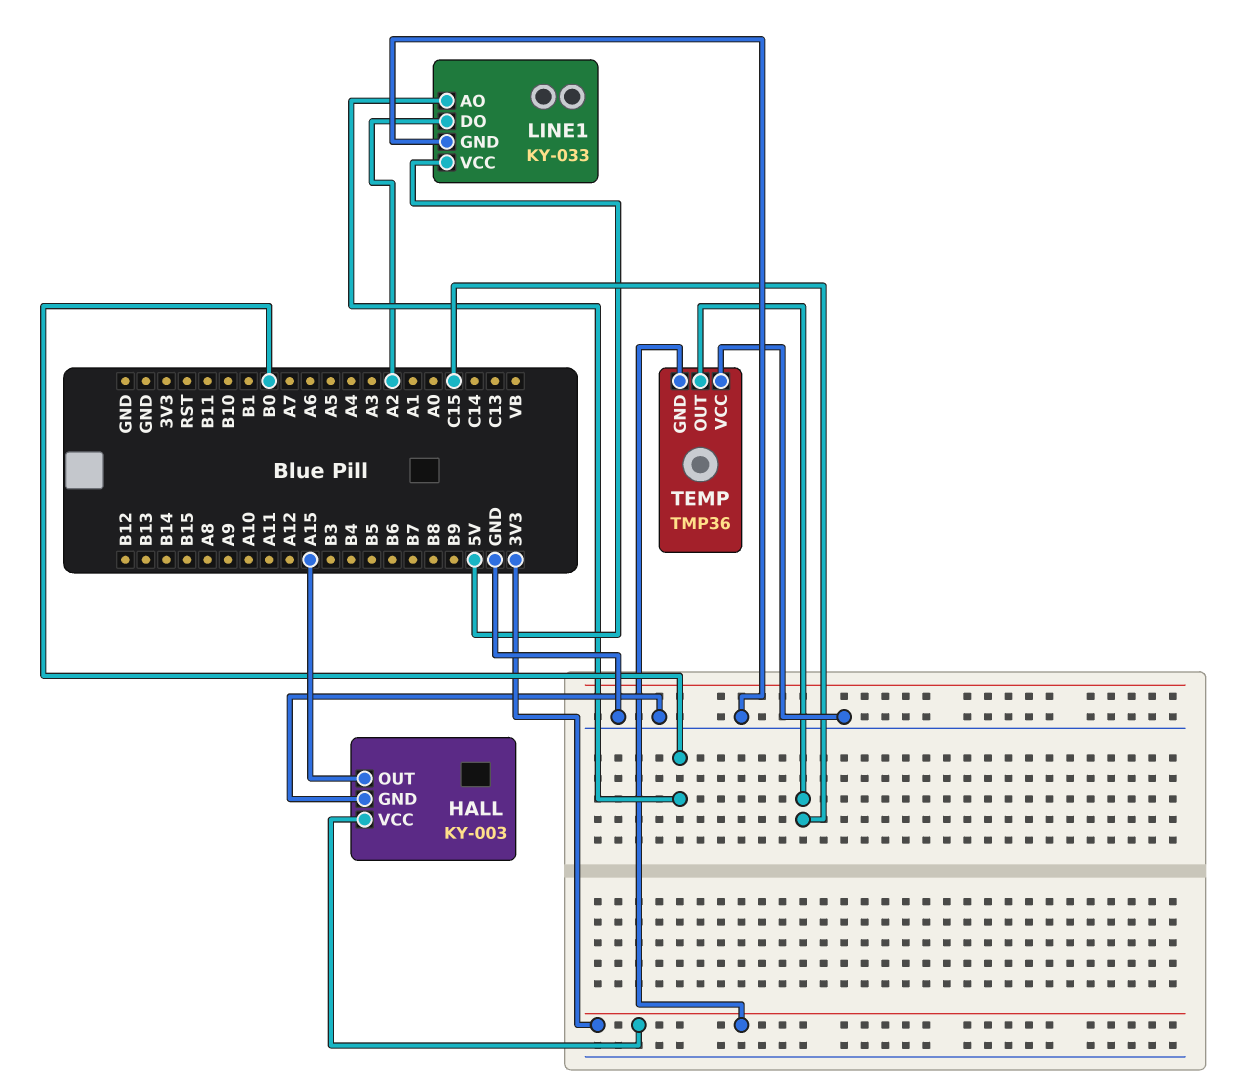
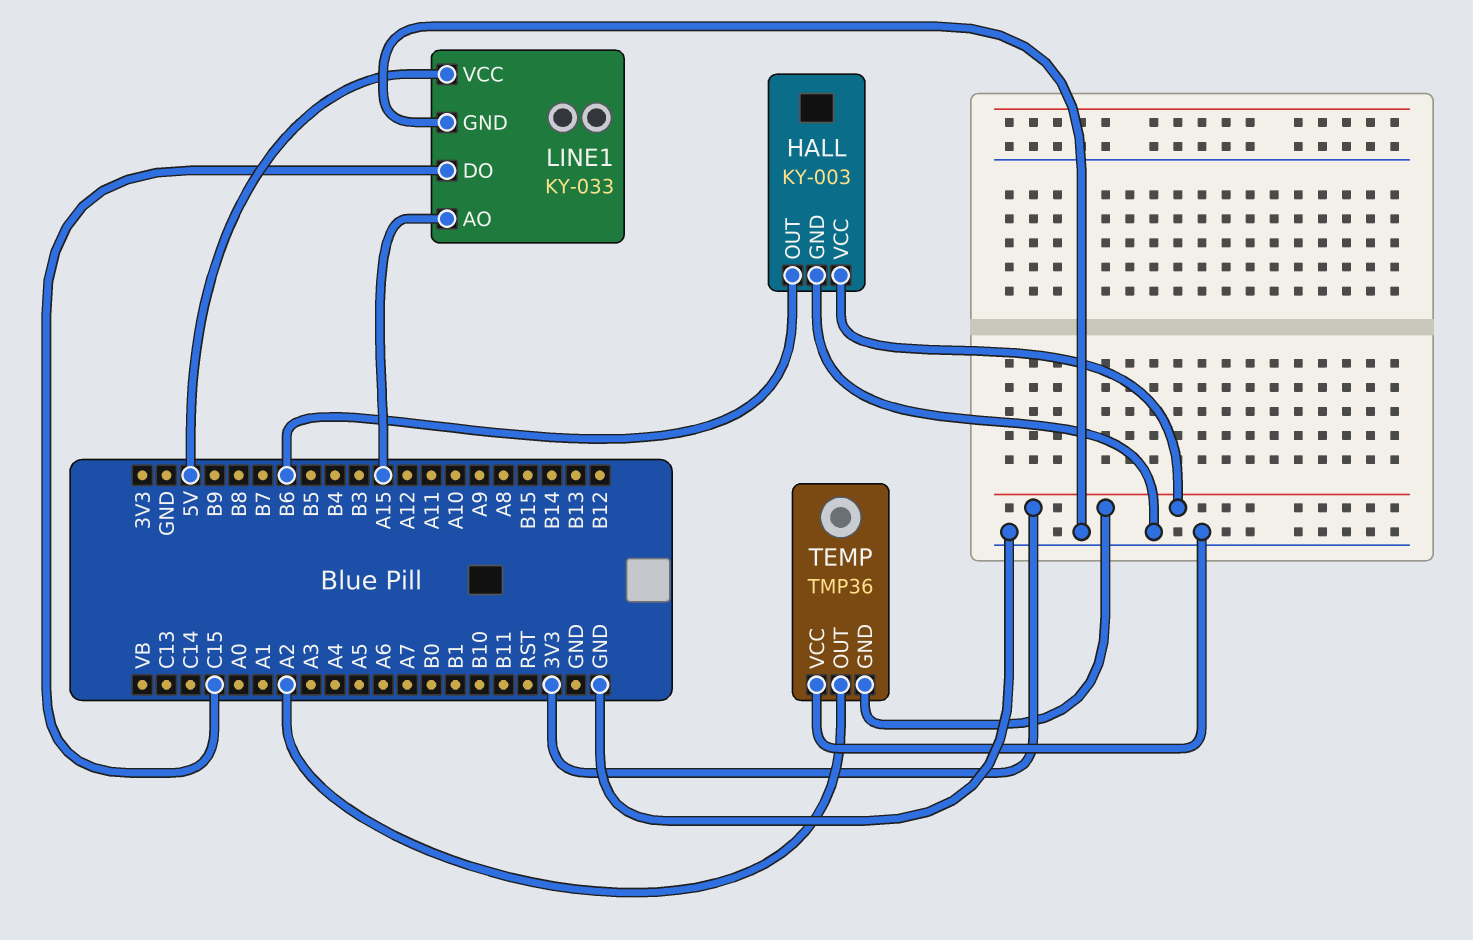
HALL pin OUT: A15 -> B6
LINE1 pin AO: B0 -> A15
LINE1 pin DO: A2 -> C15
TEMP pin OUT: C15 -> A2

